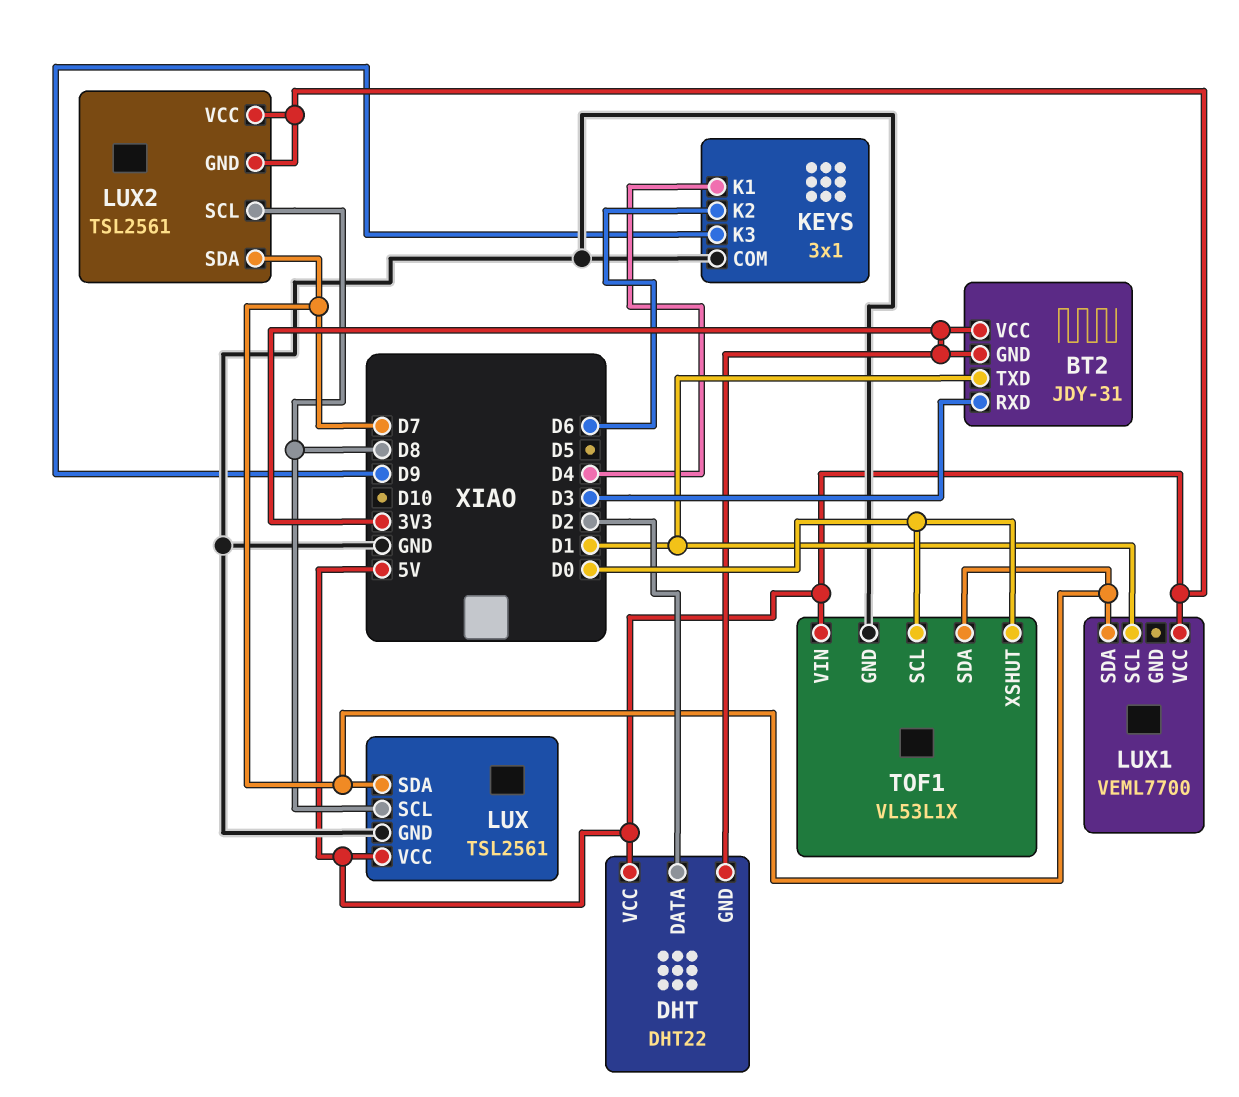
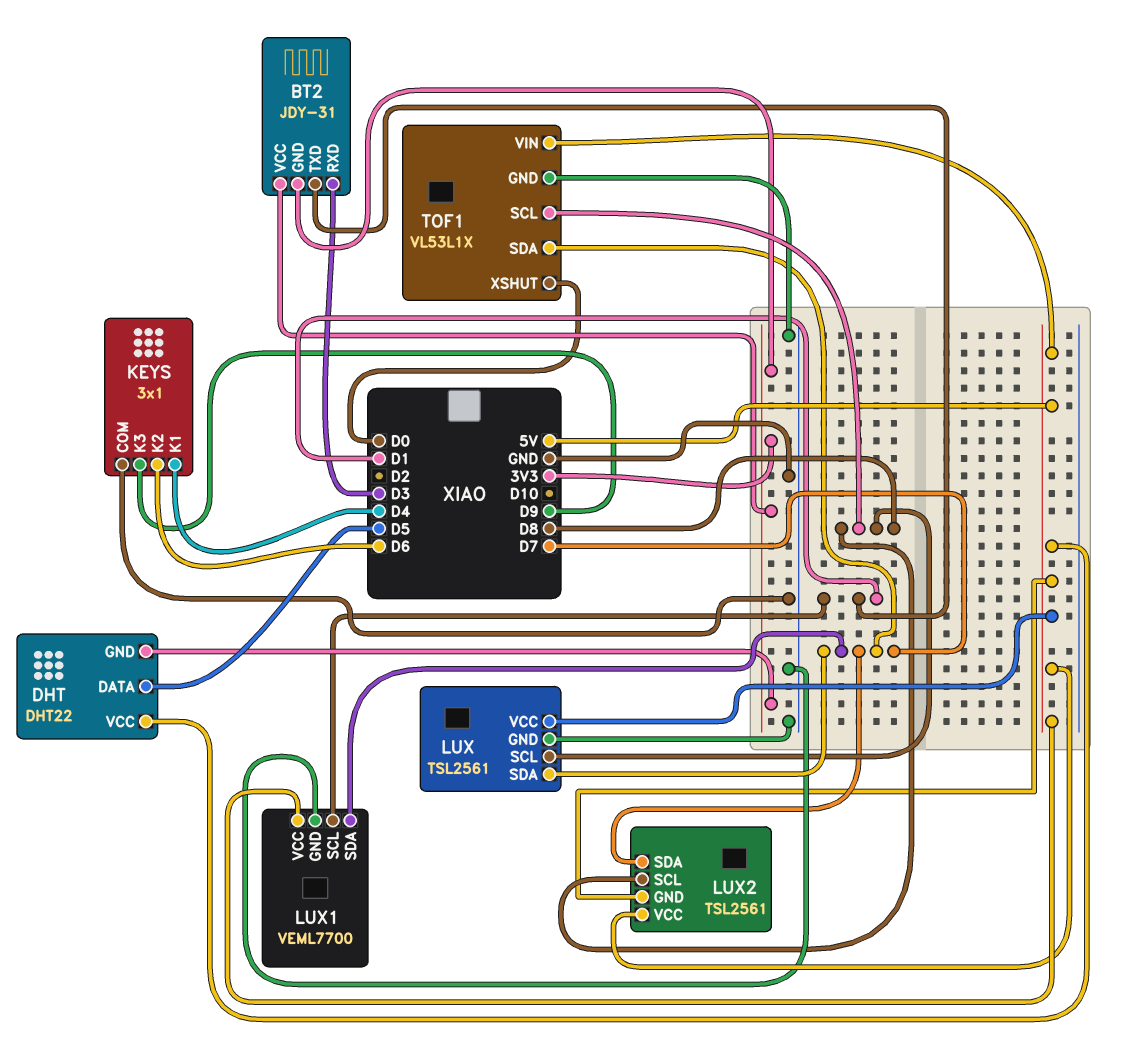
DHT pin DATA: D2 -> D5
LUX1 pin GND: none -> GND
TOF1 pin SCL: D0 -> D8

